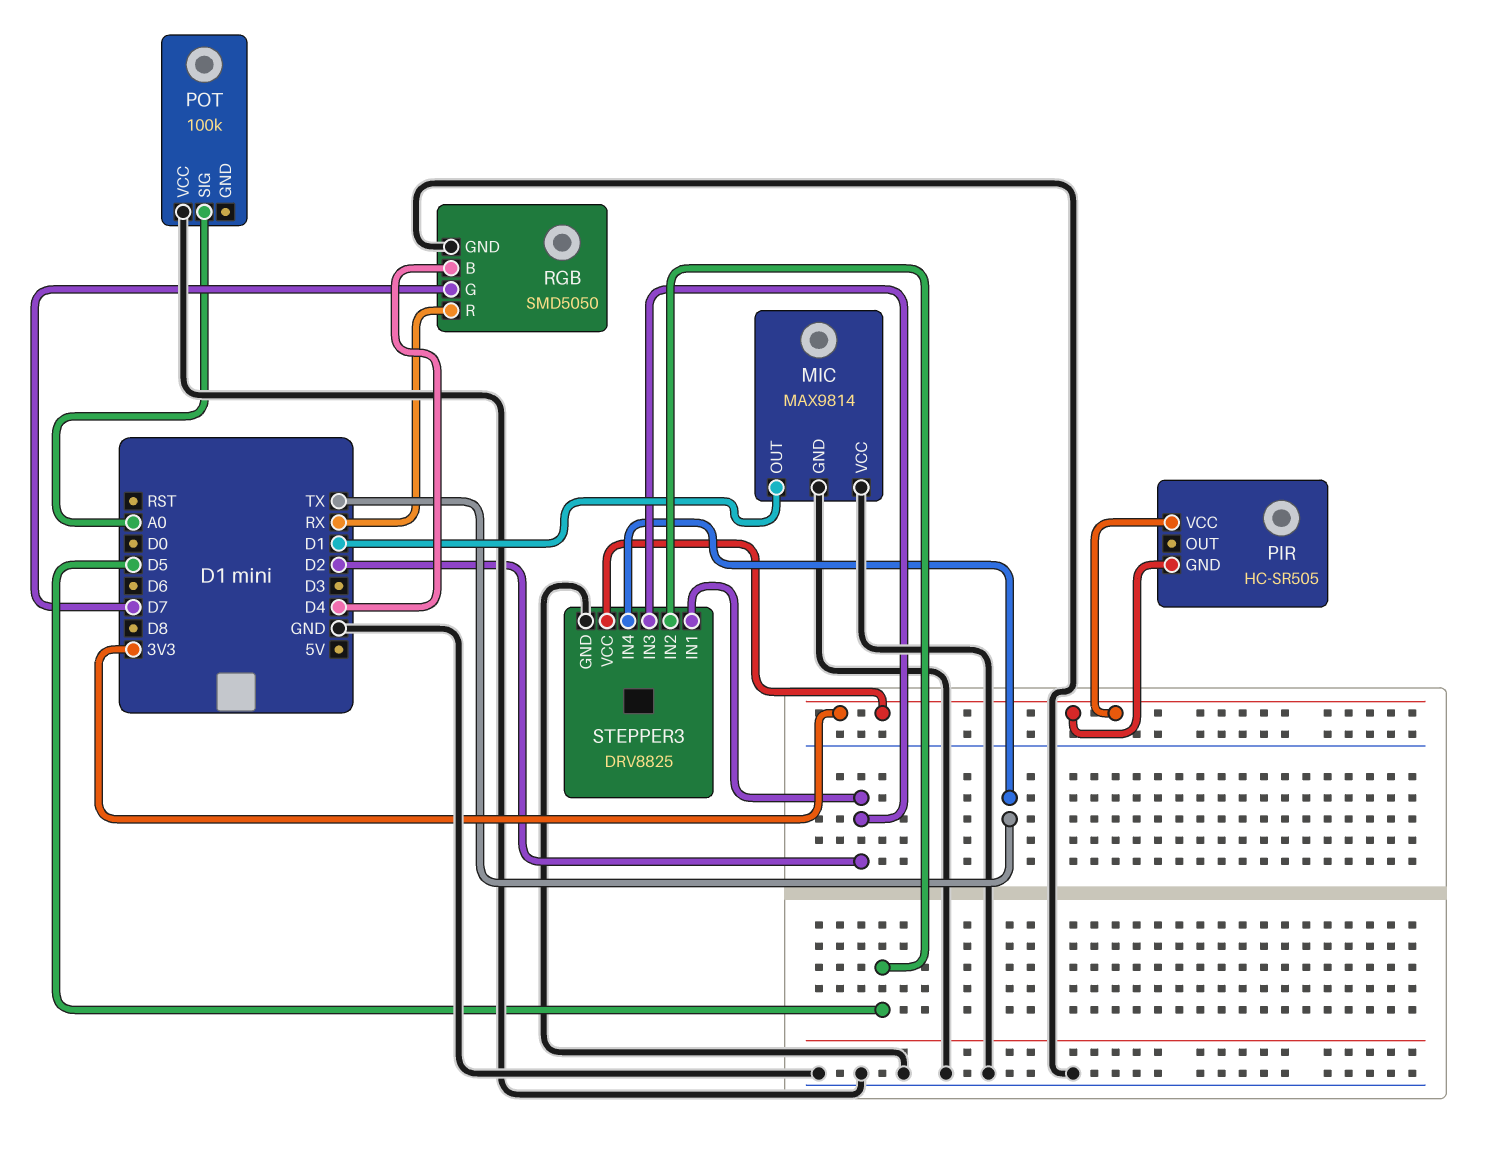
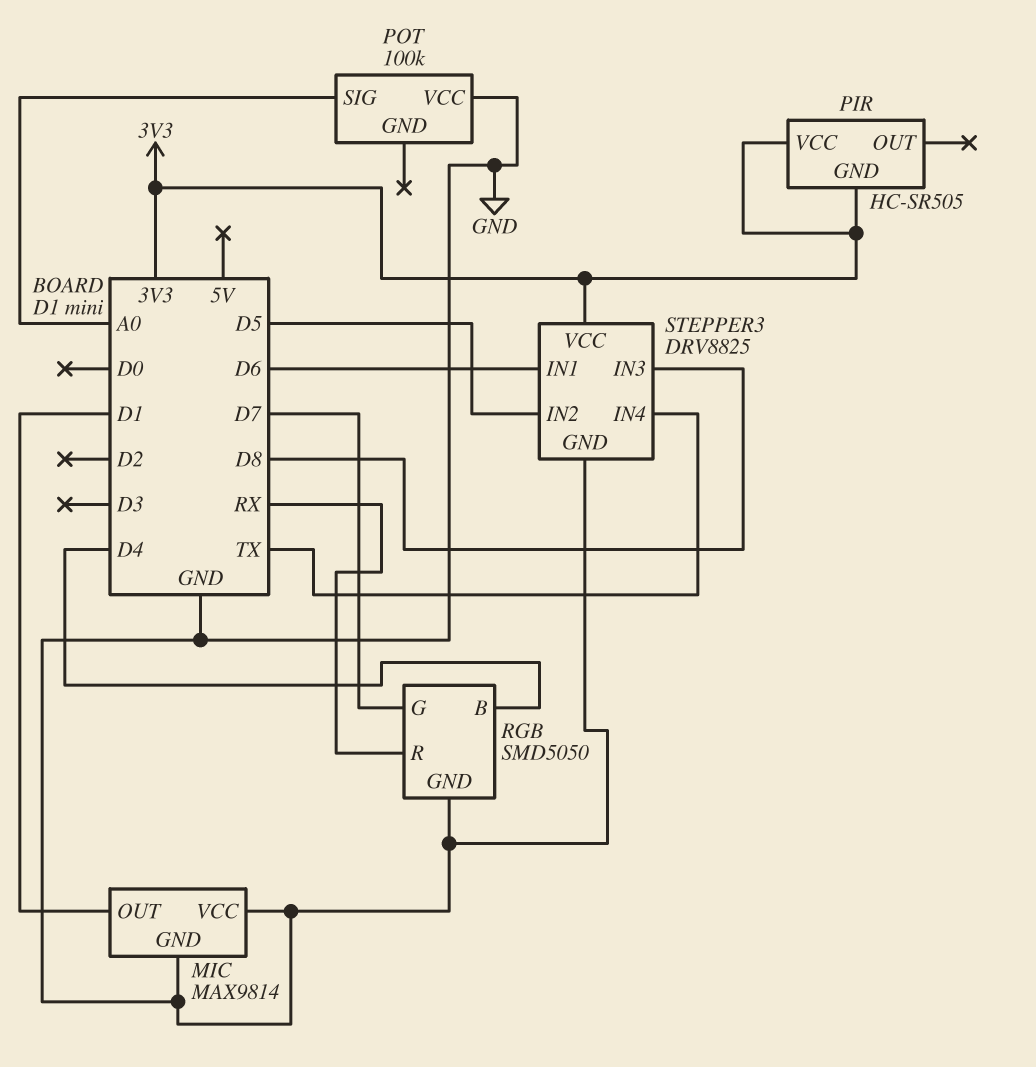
STEPPER3 pin IN1: D2 -> D6
STEPPER3 pin IN3: D2 -> D8

